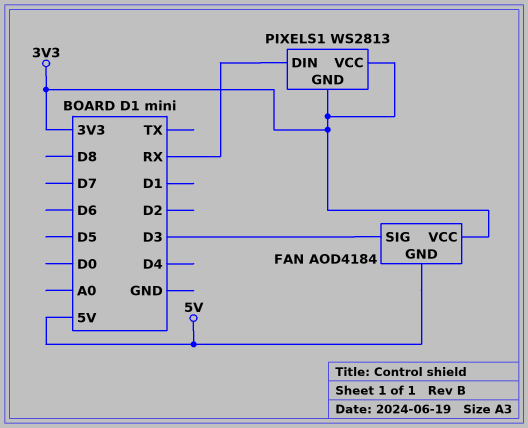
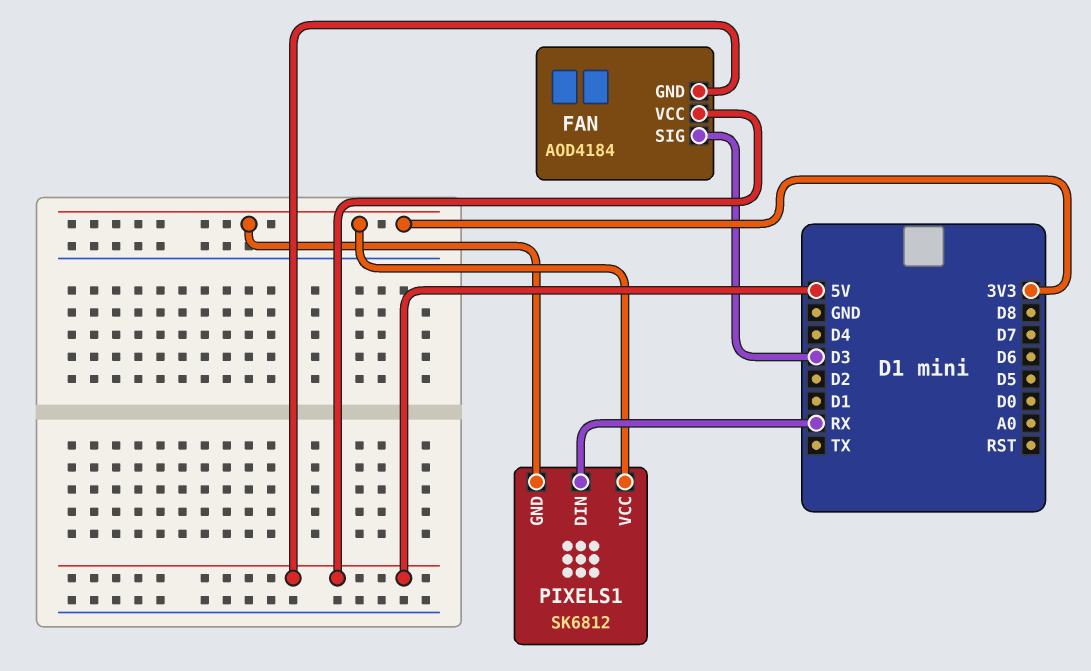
FAN pin VCC: 3V3 -> 5V
PIXELS1: WS2813 -> SK6812

